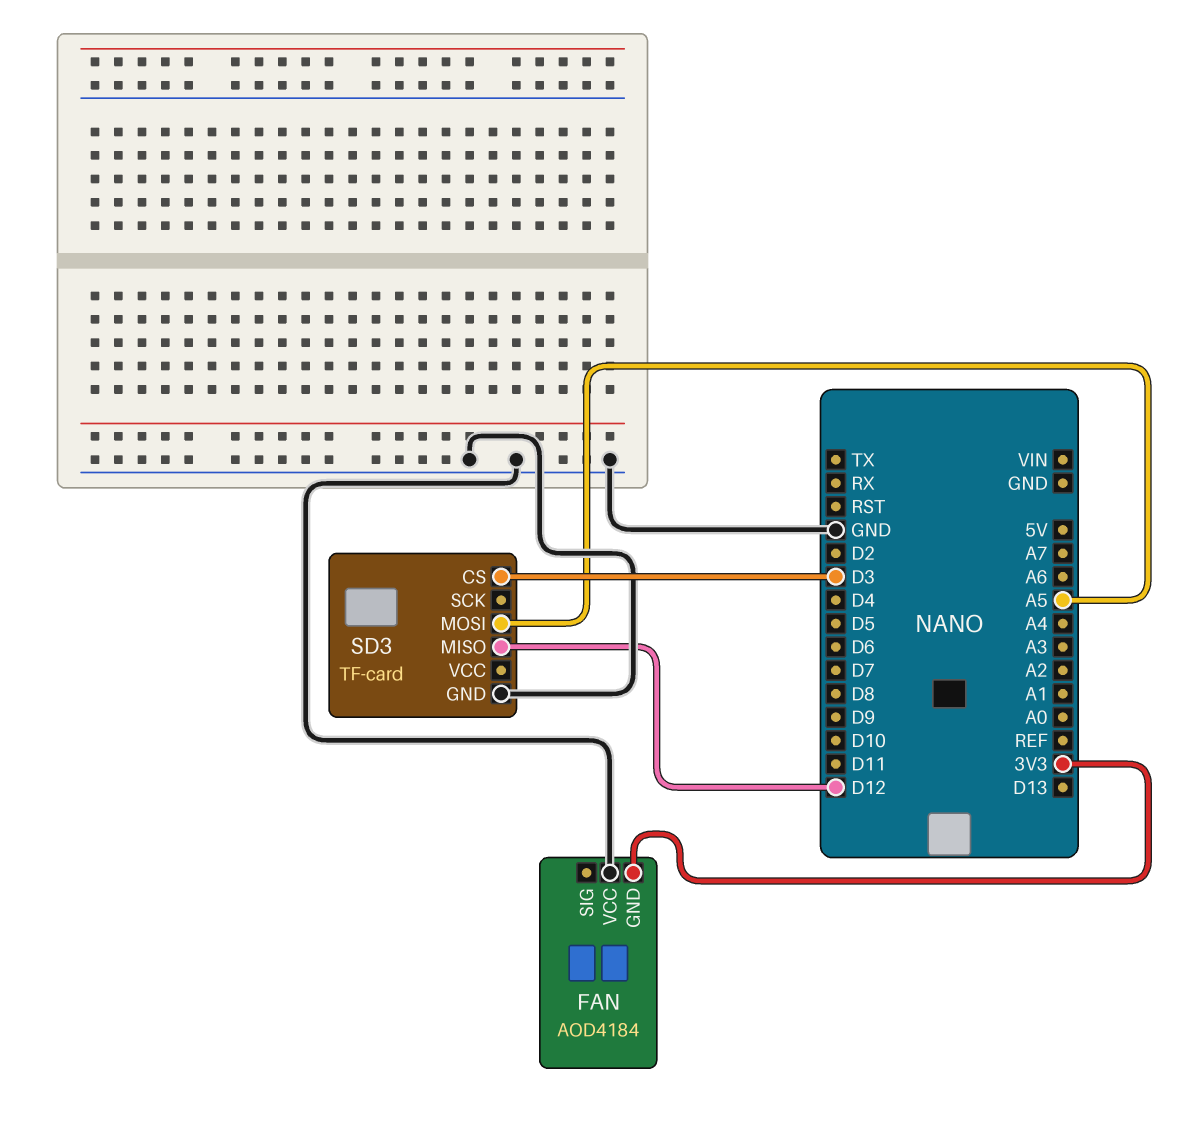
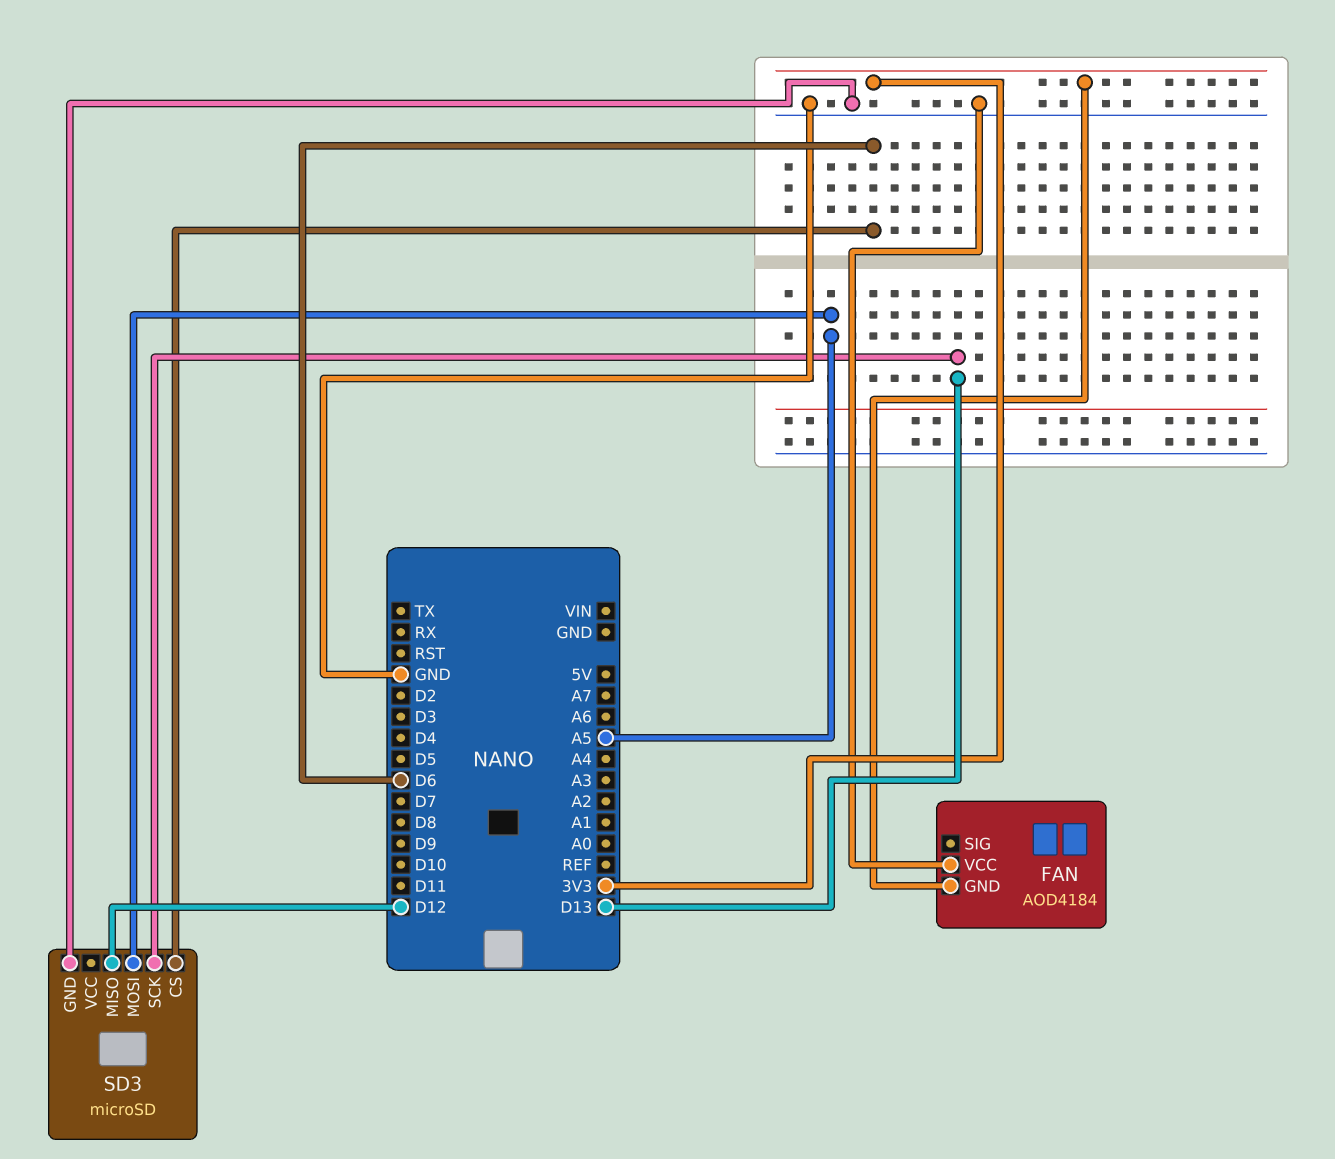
SD3: TF-card -> microSD
SD3 pin CS: D3 -> D6
SD3 pin SCK: none -> D13

